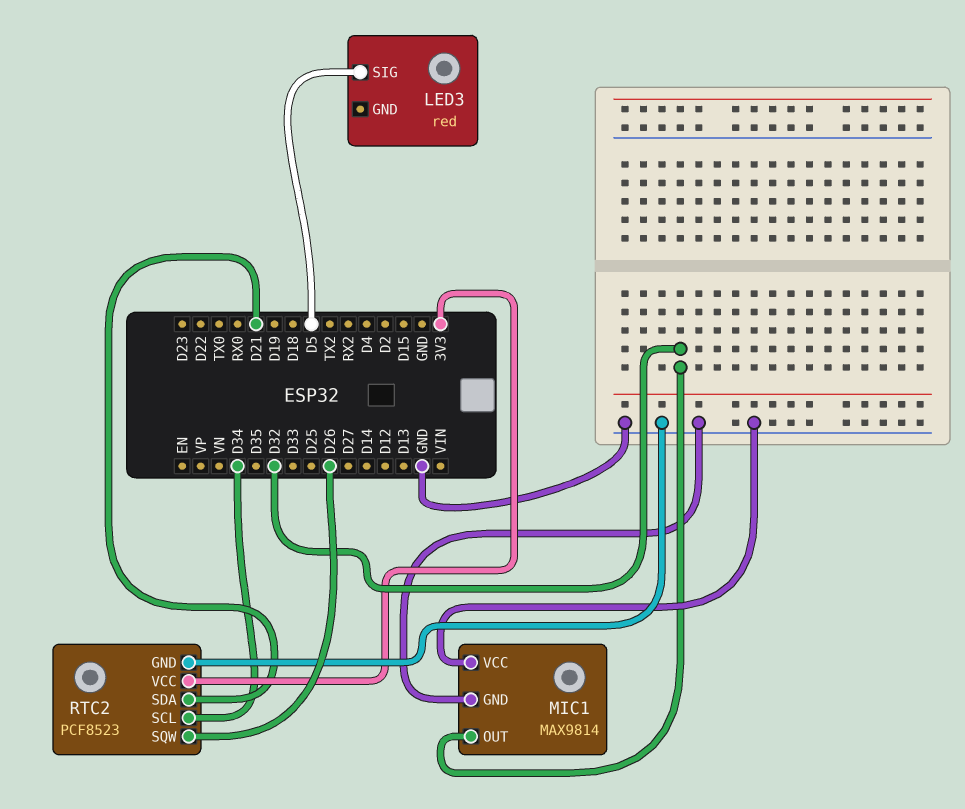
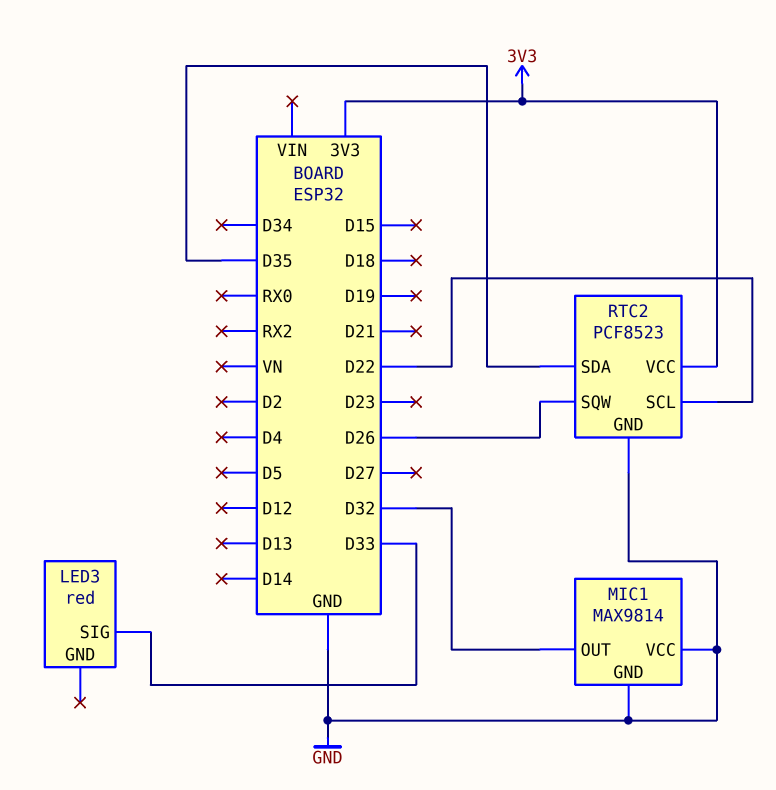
LED3 pin SIG: D5 -> D33
RTC2 pin SCL: D34 -> D22
RTC2 pin SDA: D21 -> D35

